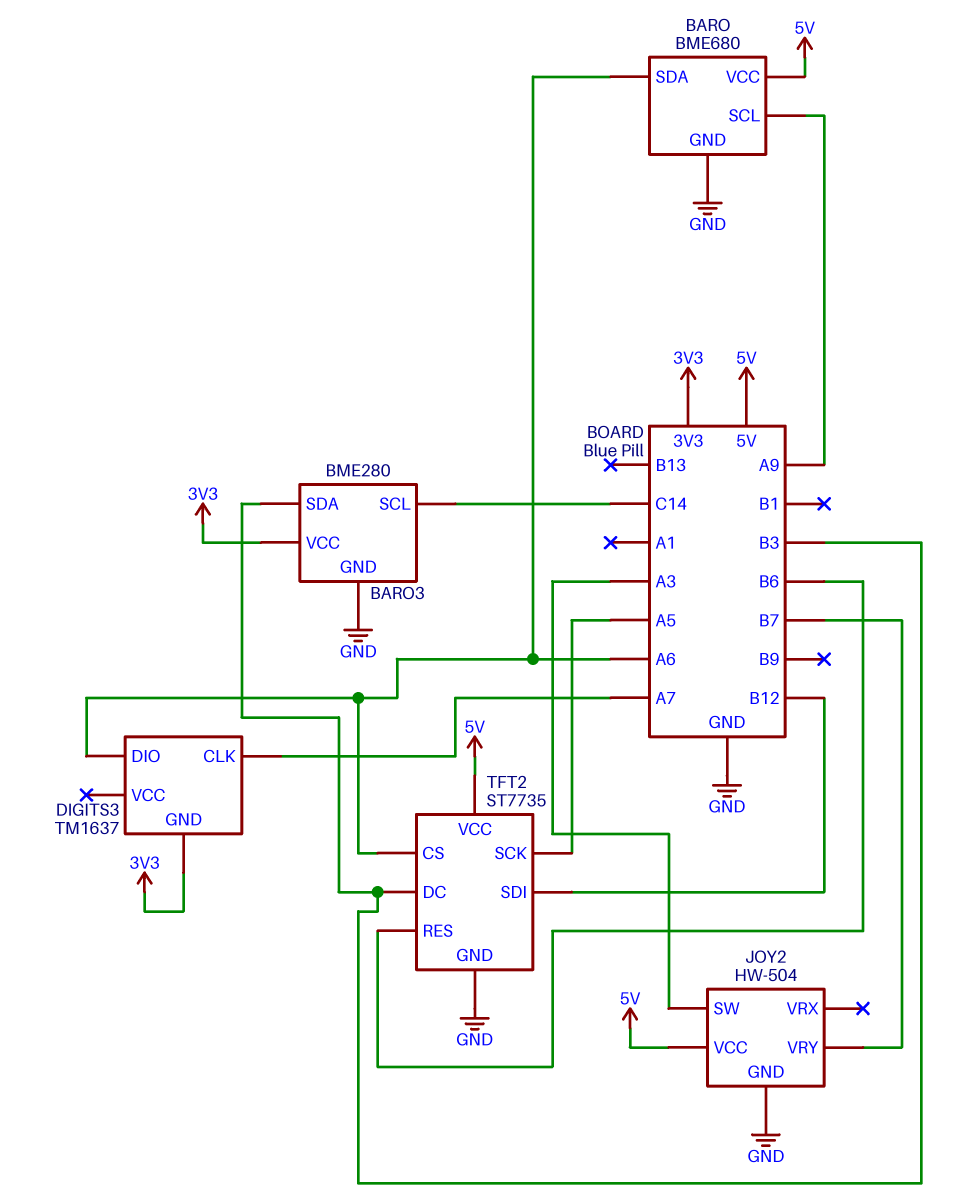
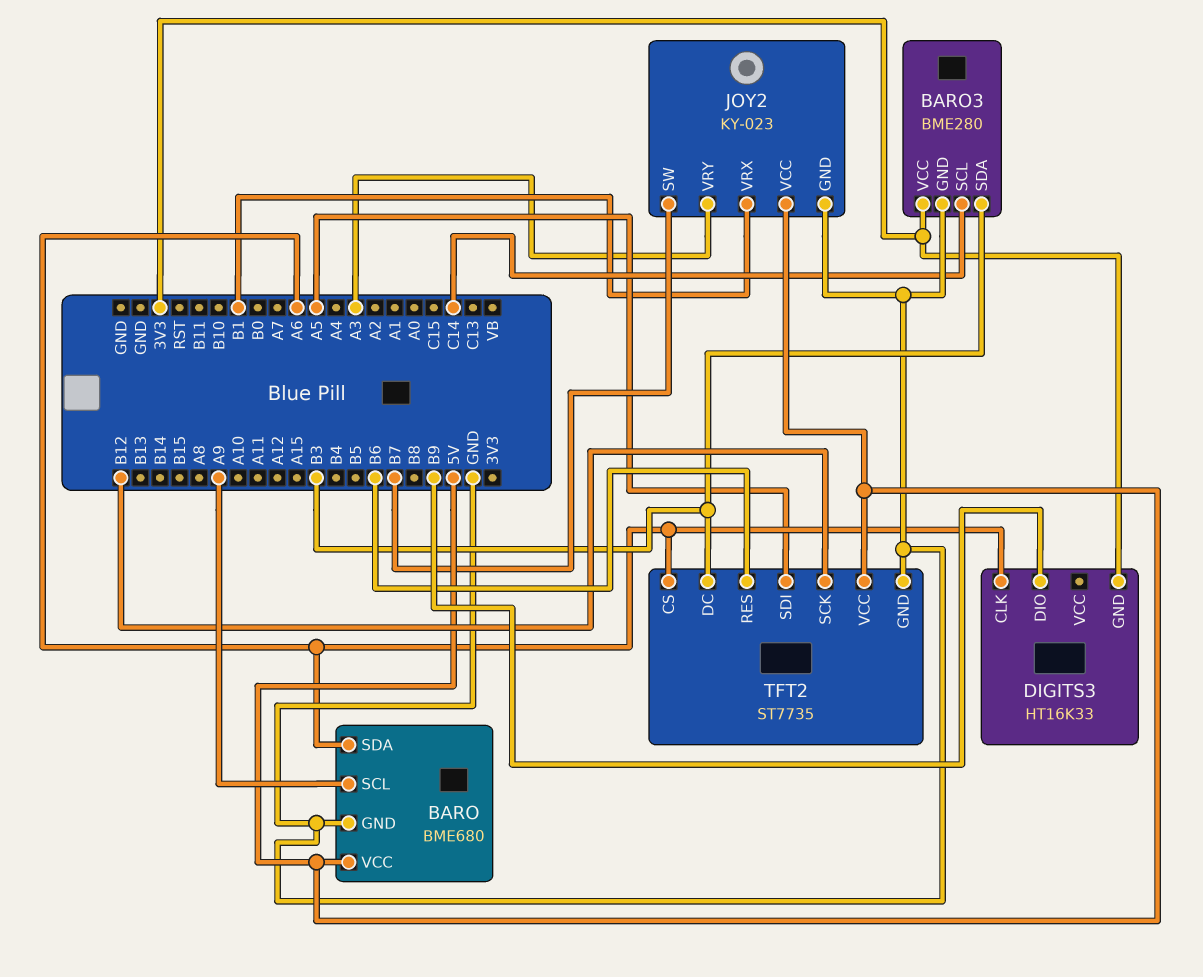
DIGITS3: TM1637 -> HT16K33
DIGITS3 pin CLK: A7 -> A6
DIGITS3 pin DIO: A6 -> B9
JOY2: HW-504 -> KY-023
JOY2 pin SW: A3 -> B7
JOY2 pin VRX: none -> B1
JOY2 pin VRY: B7 -> A3
TFT2 pin SCK: A5 -> B12
TFT2 pin SDI: B12 -> A5

